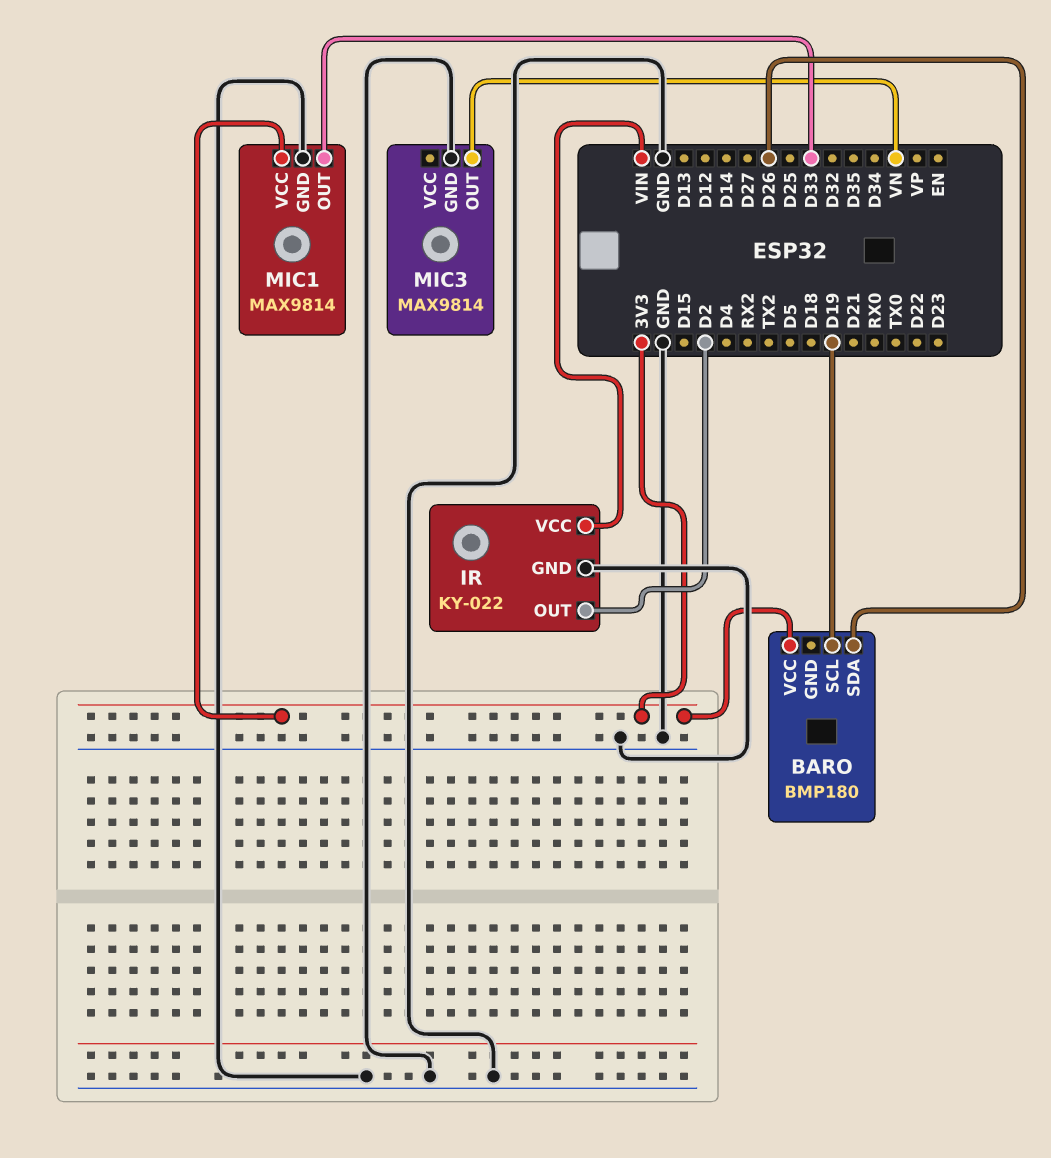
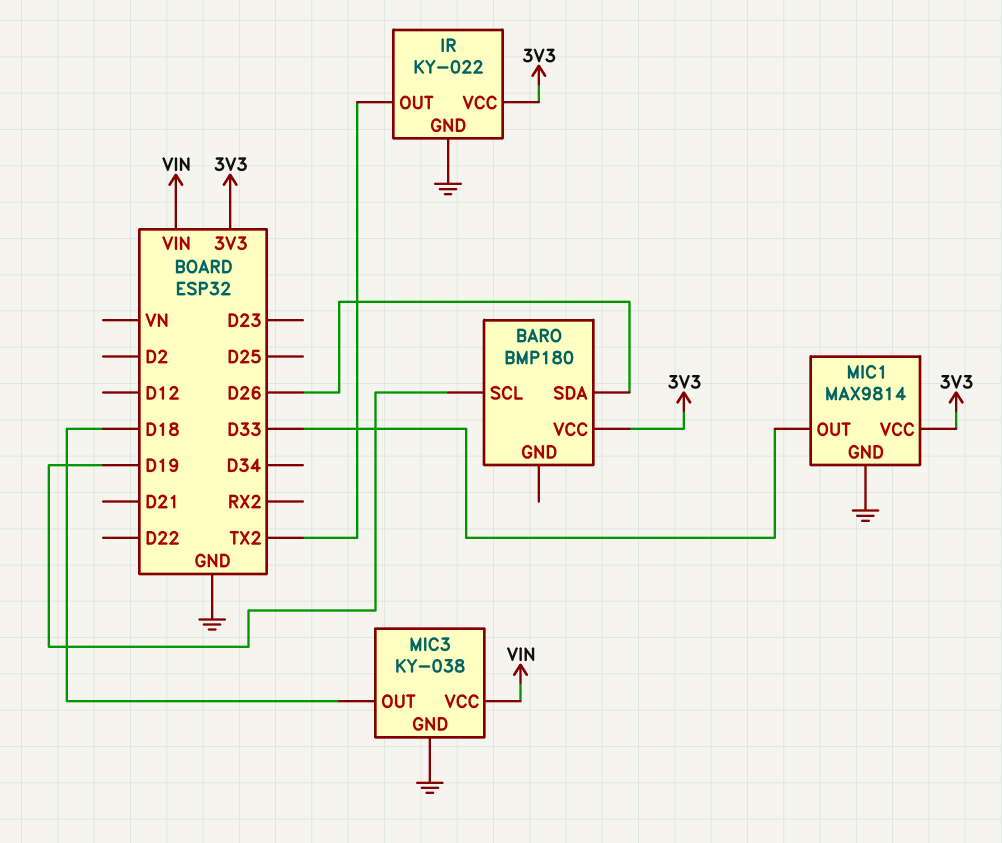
IR pin OUT: D2 -> TX2
IR pin VCC: VIN -> 3V3
MIC3: MAX9814 -> KY-038
MIC3 pin OUT: VN -> D18
MIC3 pin VCC: none -> VIN

